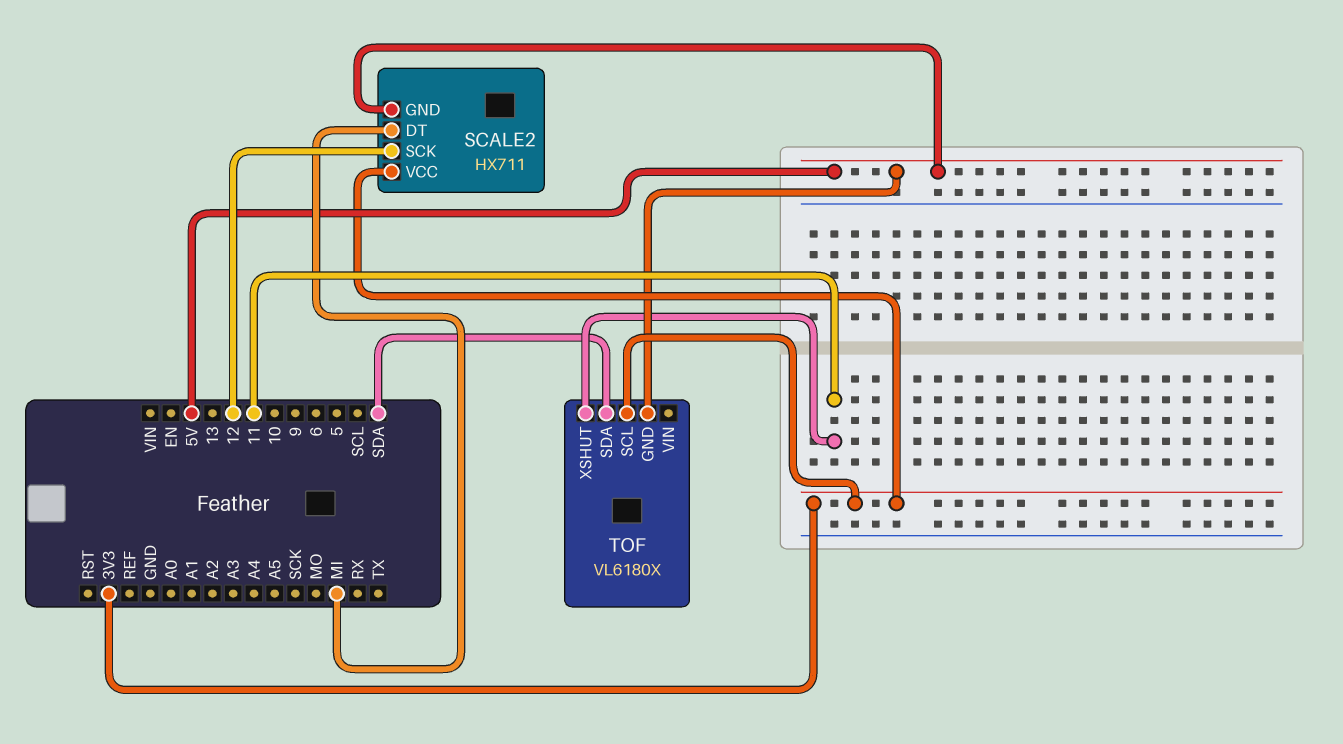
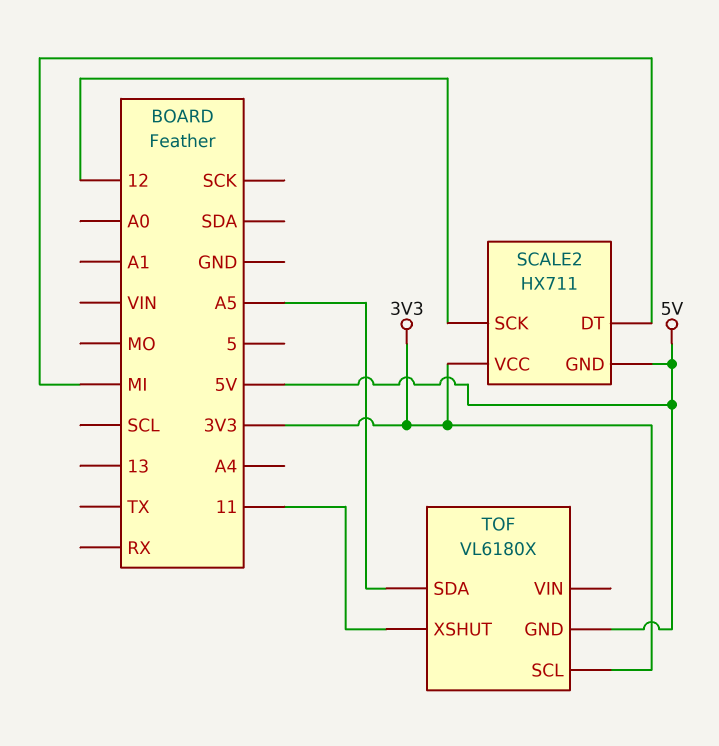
TOF pin SDA: SDA -> A5

